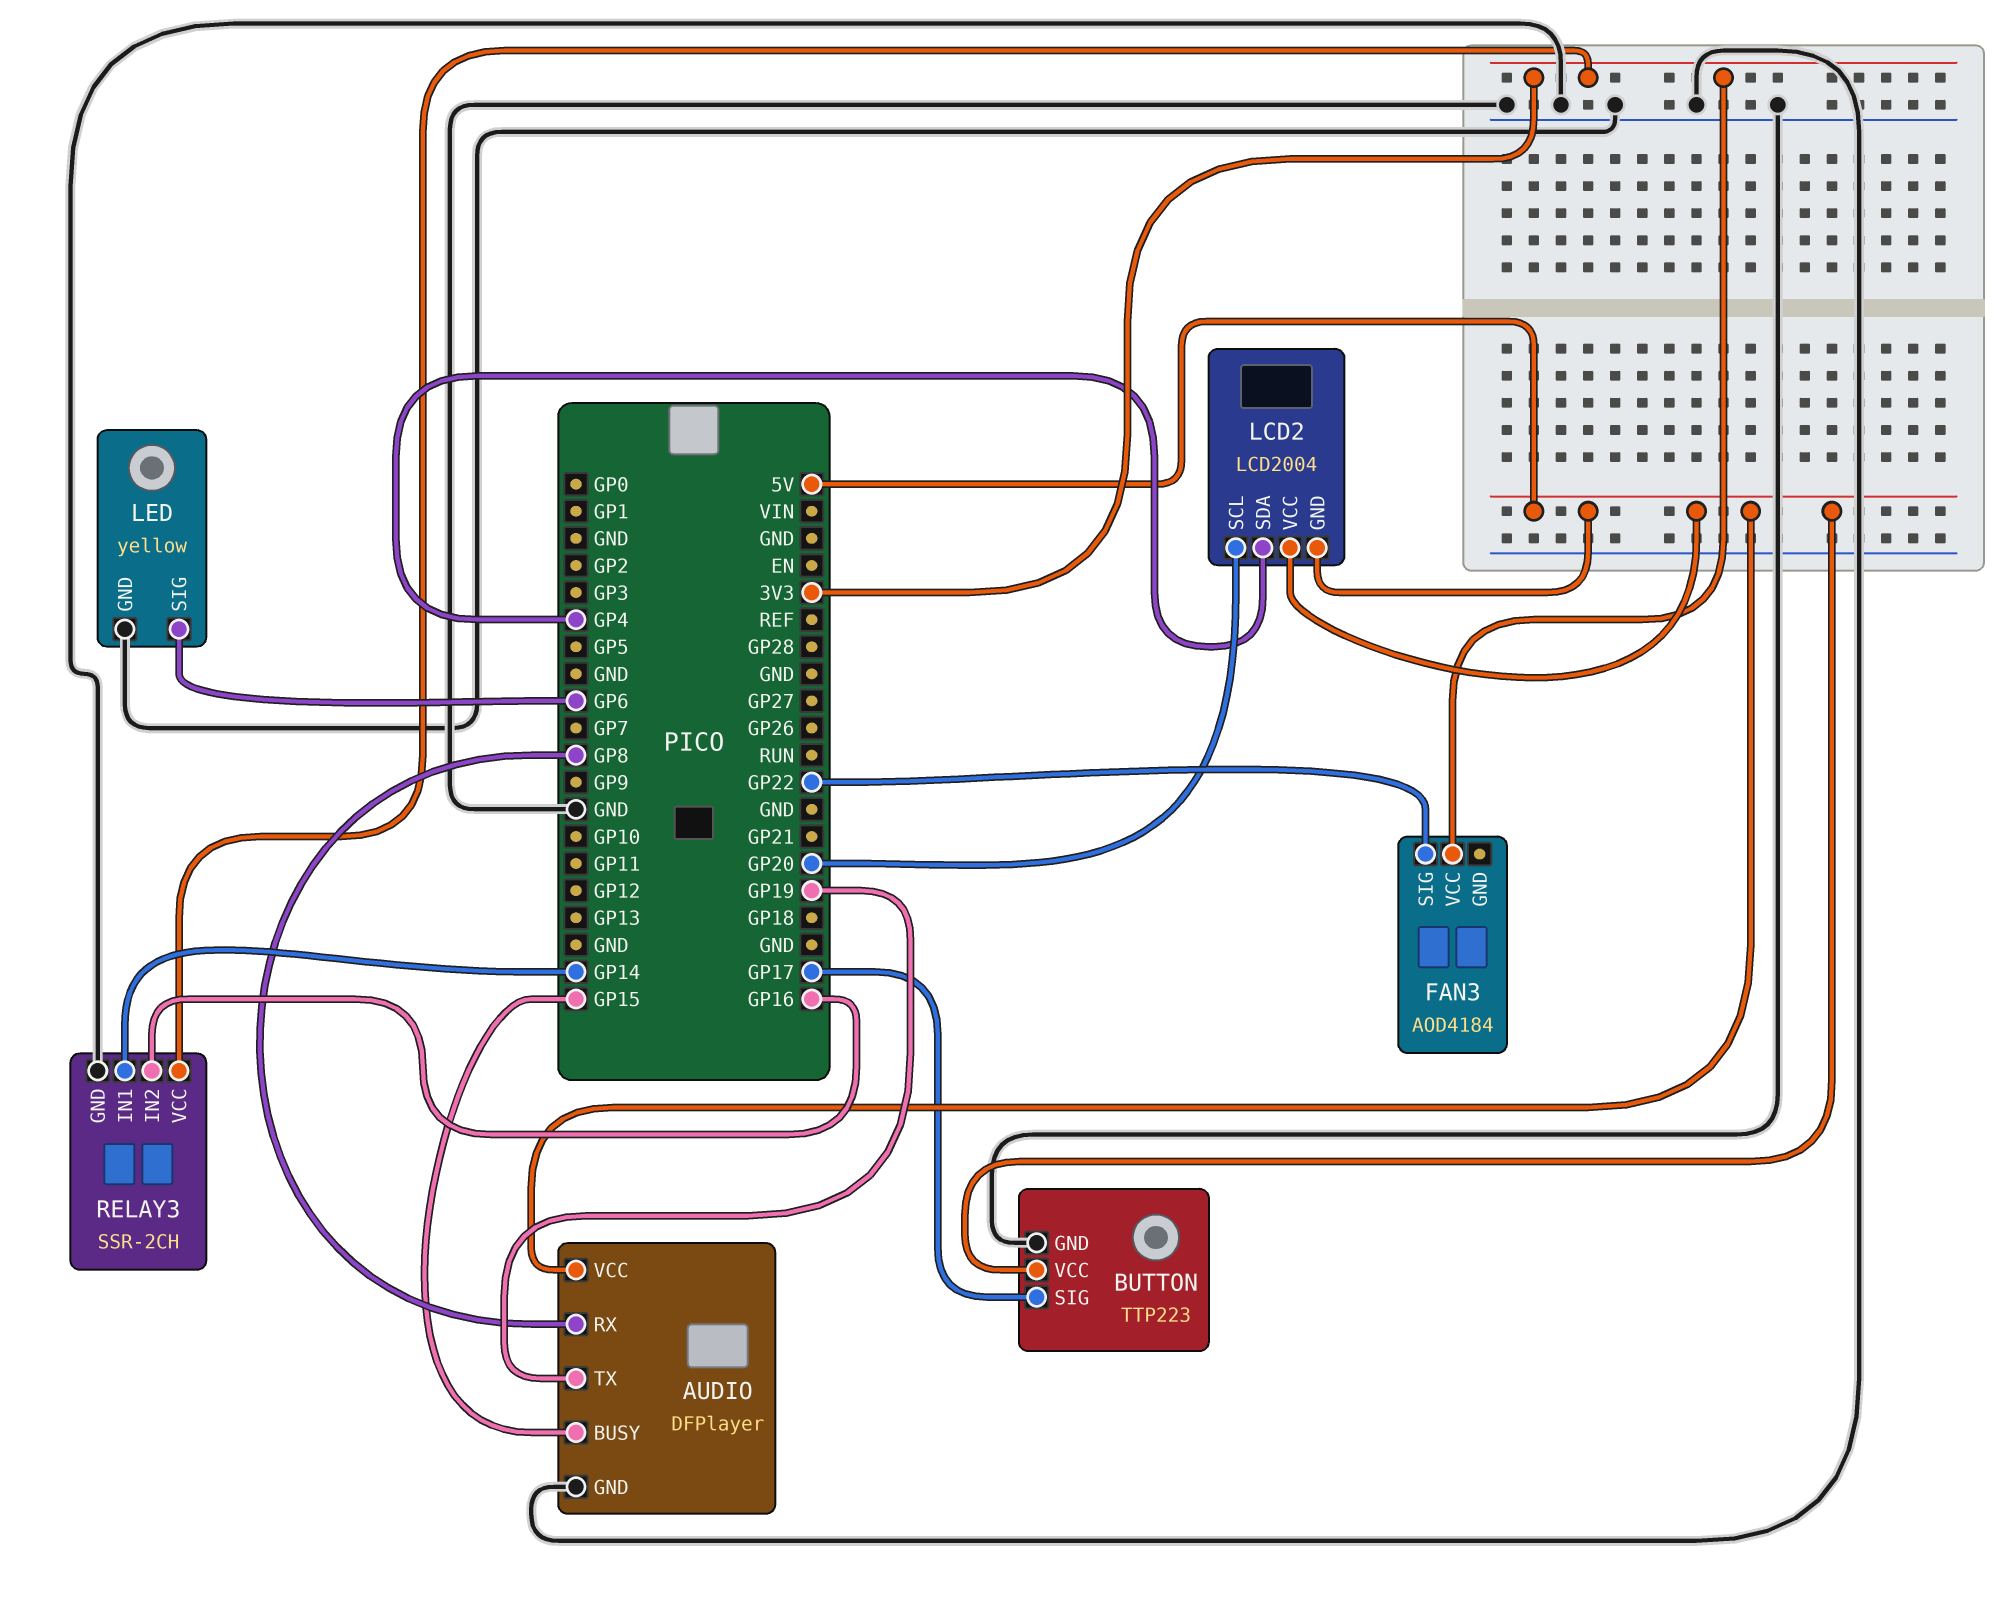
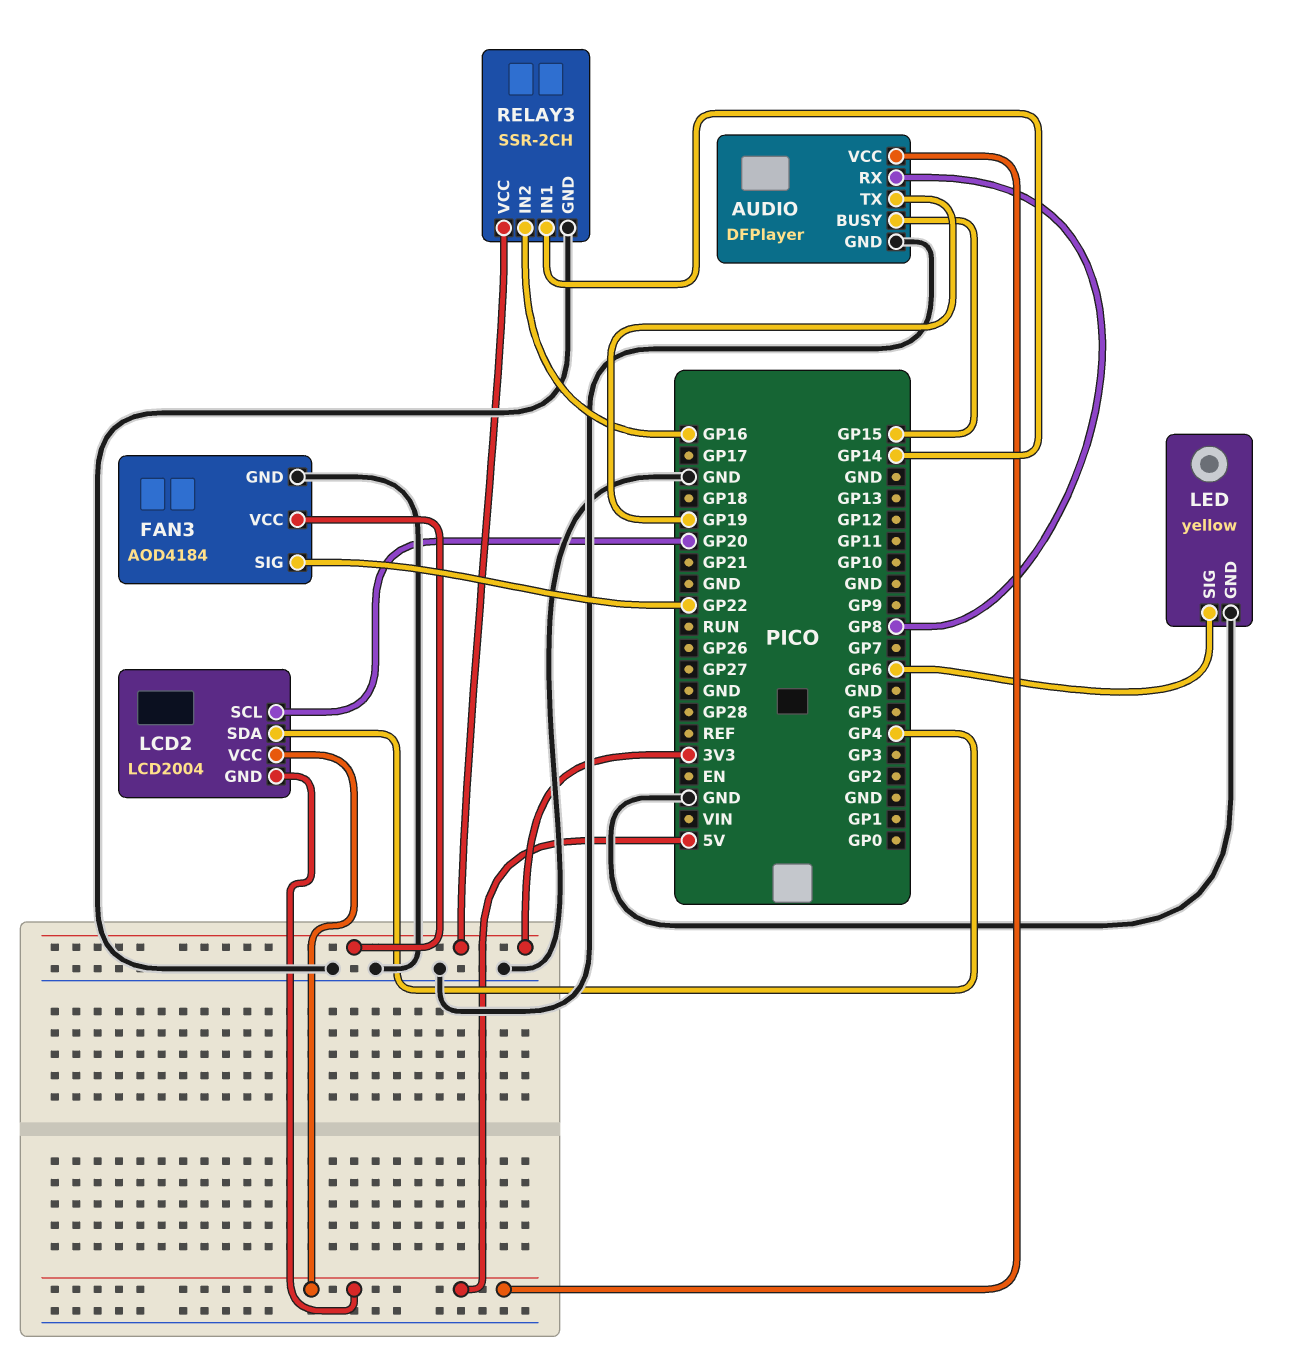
BUTTON: TTP223 -> none
BUTTON pin GND: GND -> none
BUTTON pin SIG: GP17 -> none
BUTTON pin VCC: 5V -> none
FAN3 pin GND: none -> GND

